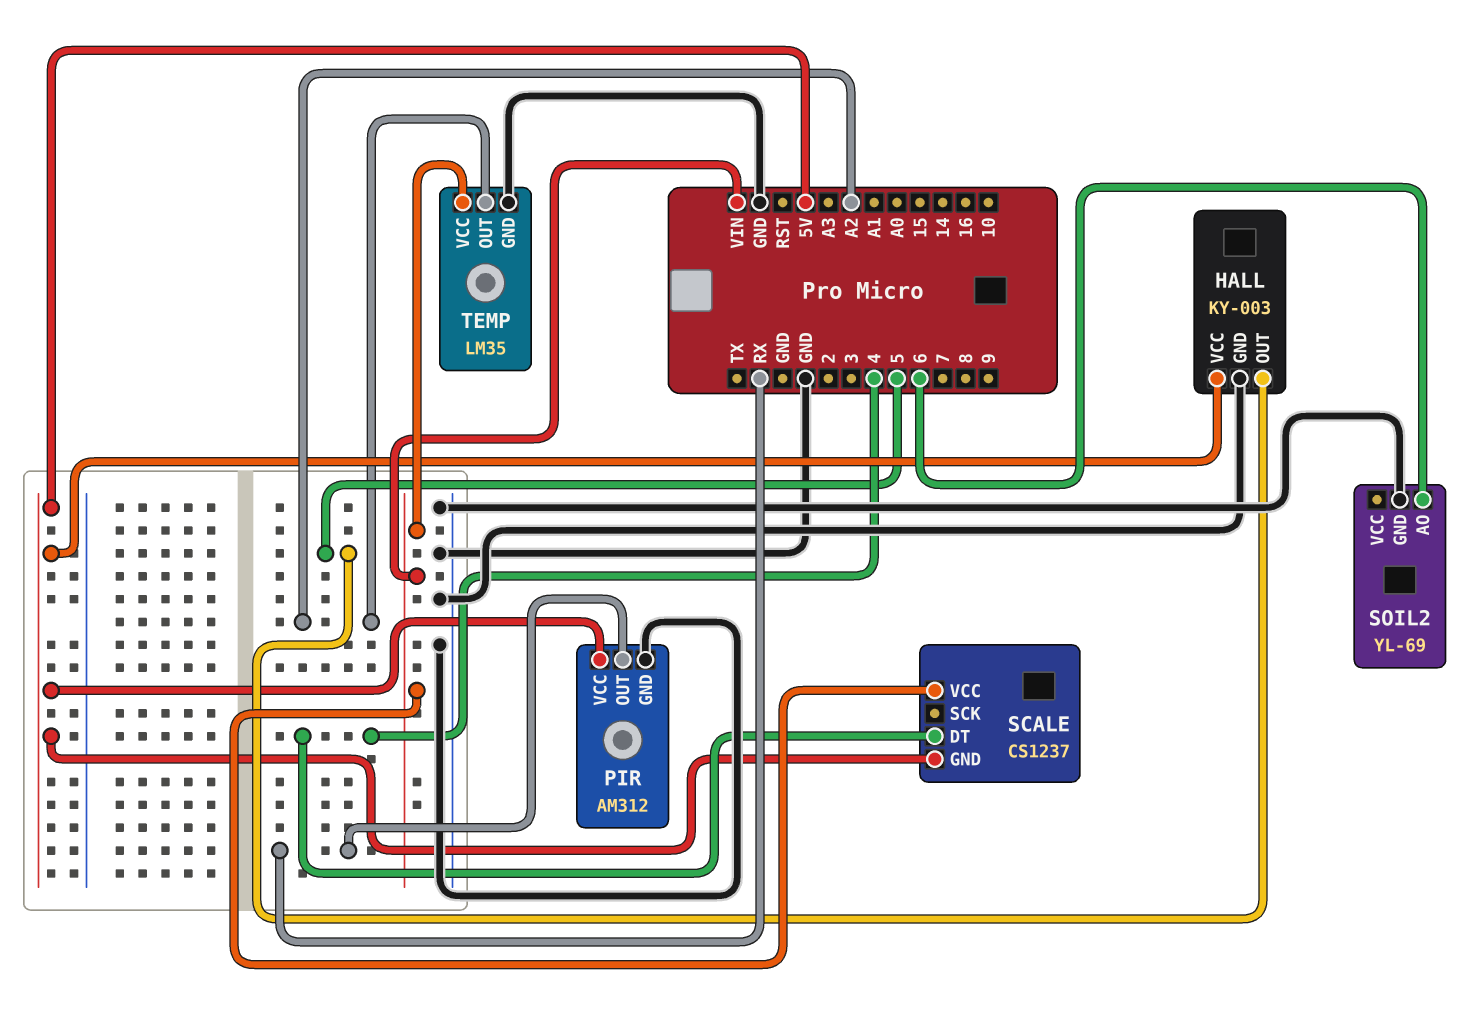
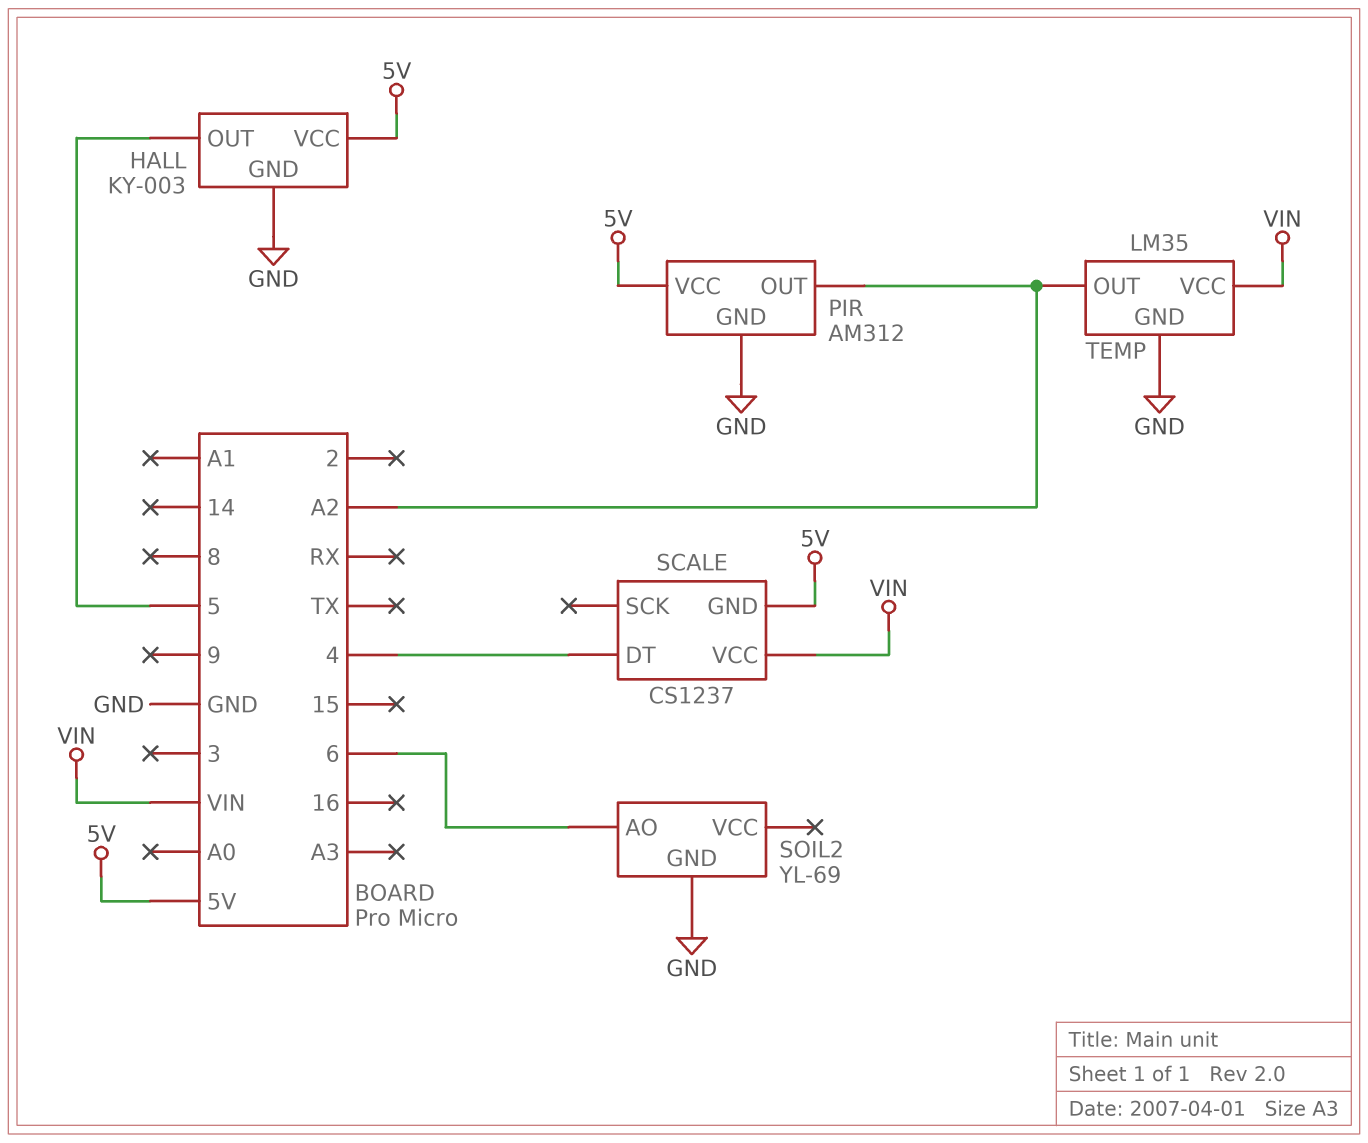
PIR pin OUT: RX -> A2

